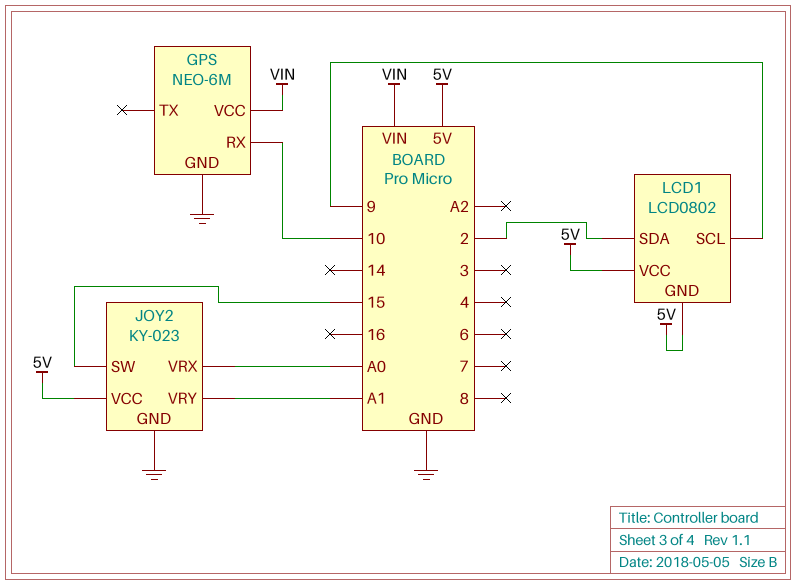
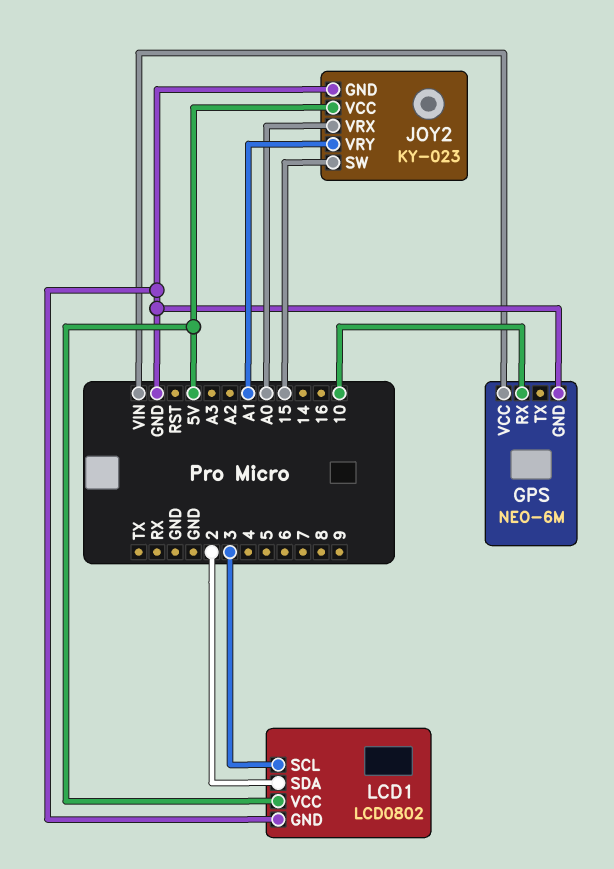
LCD1 pin GND: 5V -> GND
LCD1 pin SCL: 9 -> 3

